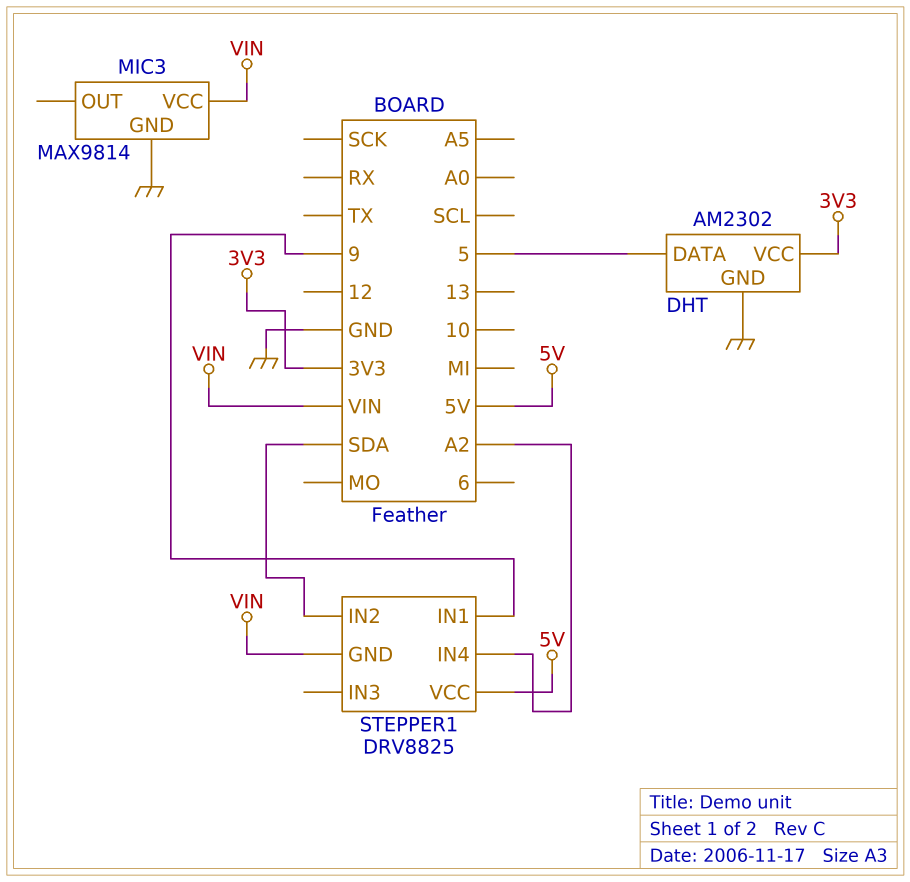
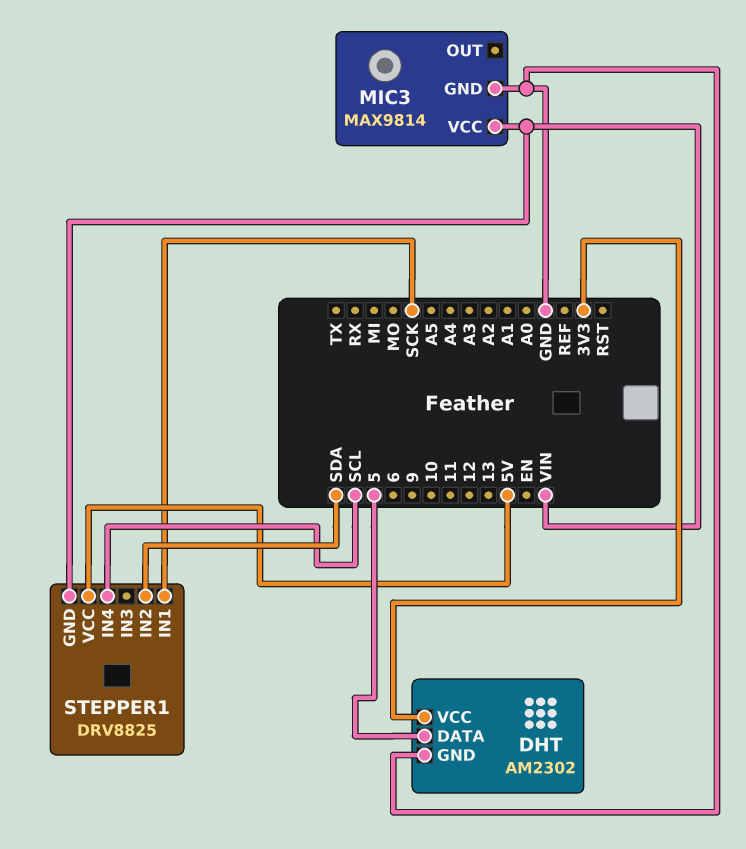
STEPPER1 pin IN1: 9 -> SCK
STEPPER1 pin IN4: A2 -> SCL

